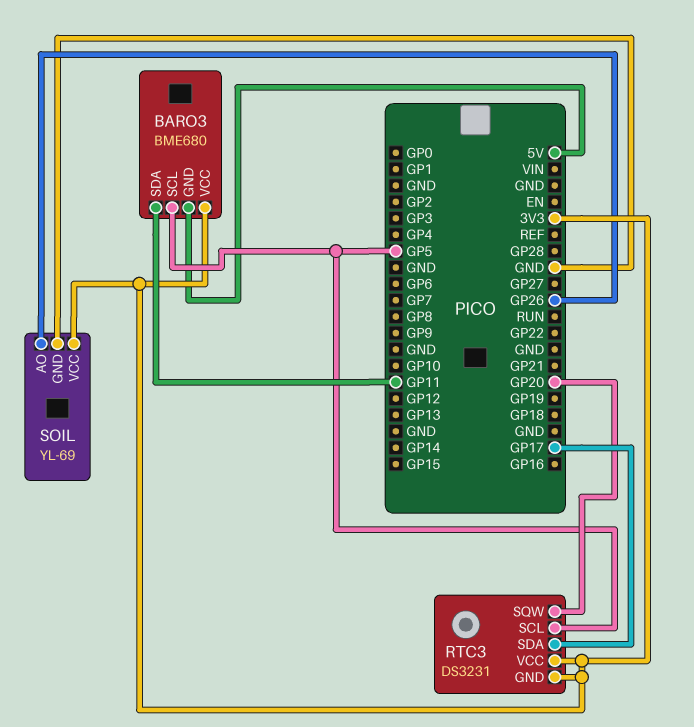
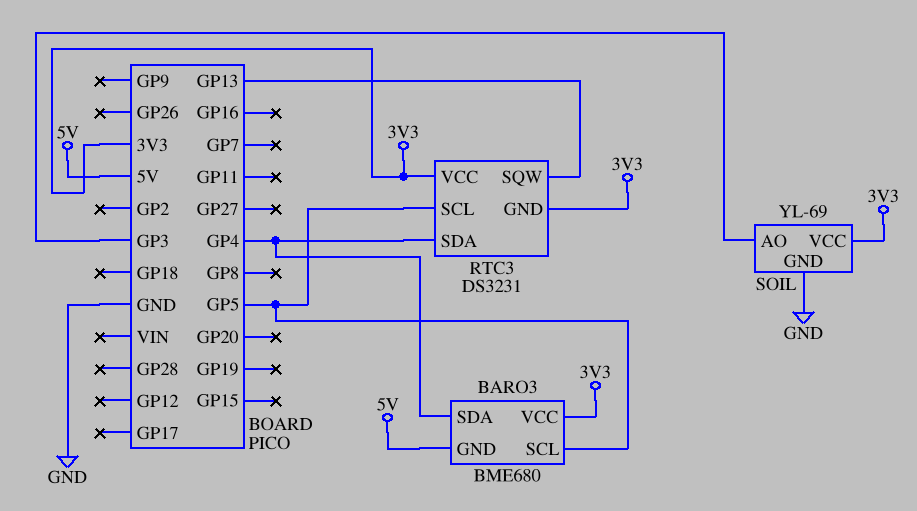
BARO3 pin SDA: GP11 -> GP4
RTC3 pin SDA: GP17 -> GP4
RTC3 pin SQW: GP20 -> GP13
SOIL pin AO: GP26 -> GP3

